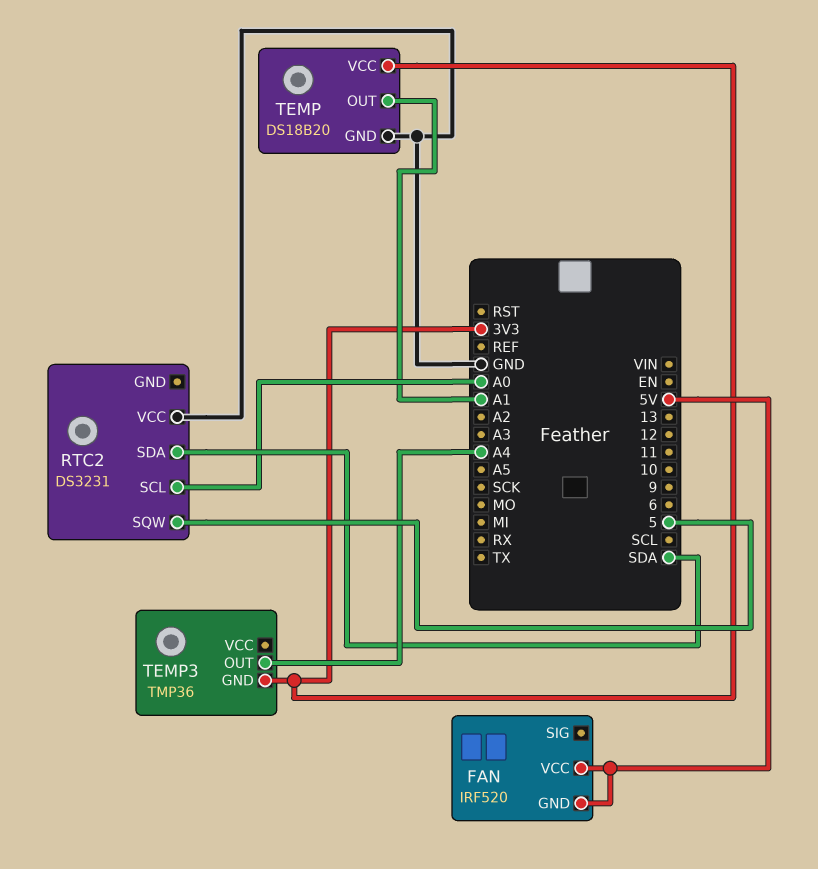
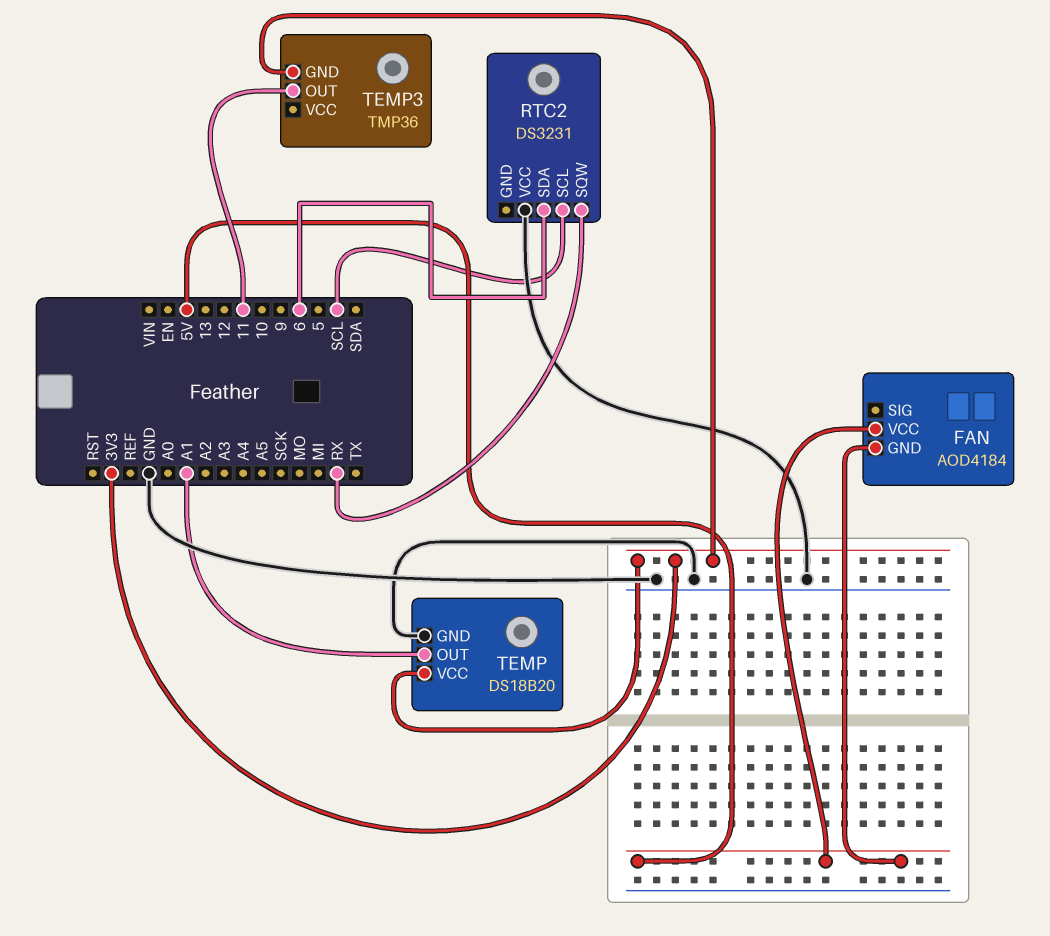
FAN: IRF520 -> AOD4184
RTC2 pin SCL: A0 -> SCL
RTC2 pin SDA: SDA -> 6
RTC2 pin SQW: 5 -> RX
TEMP3 pin OUT: A4 -> 11

